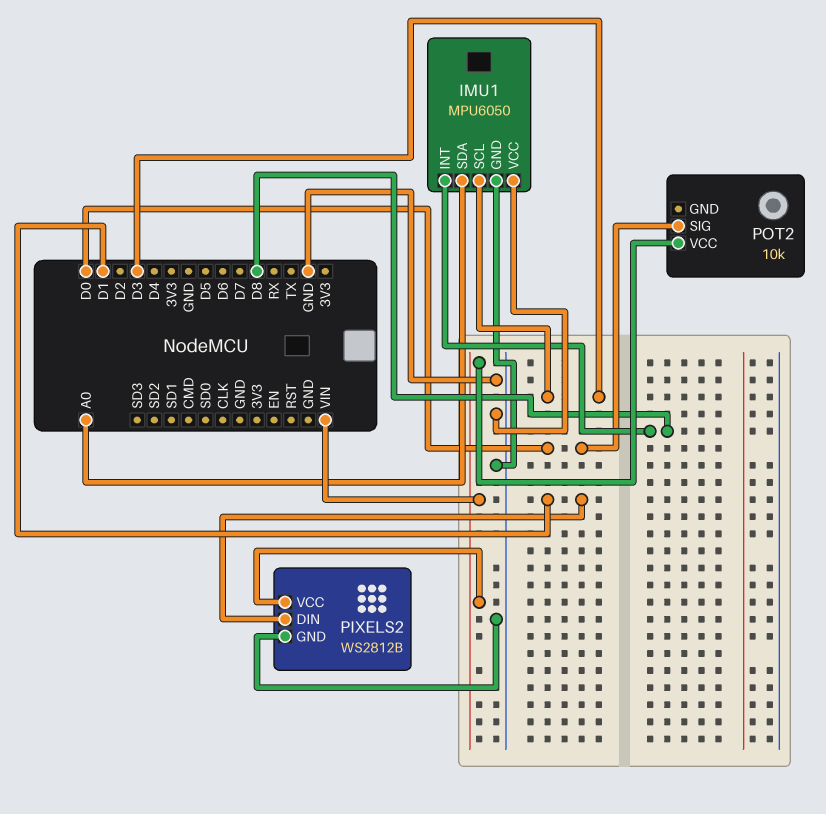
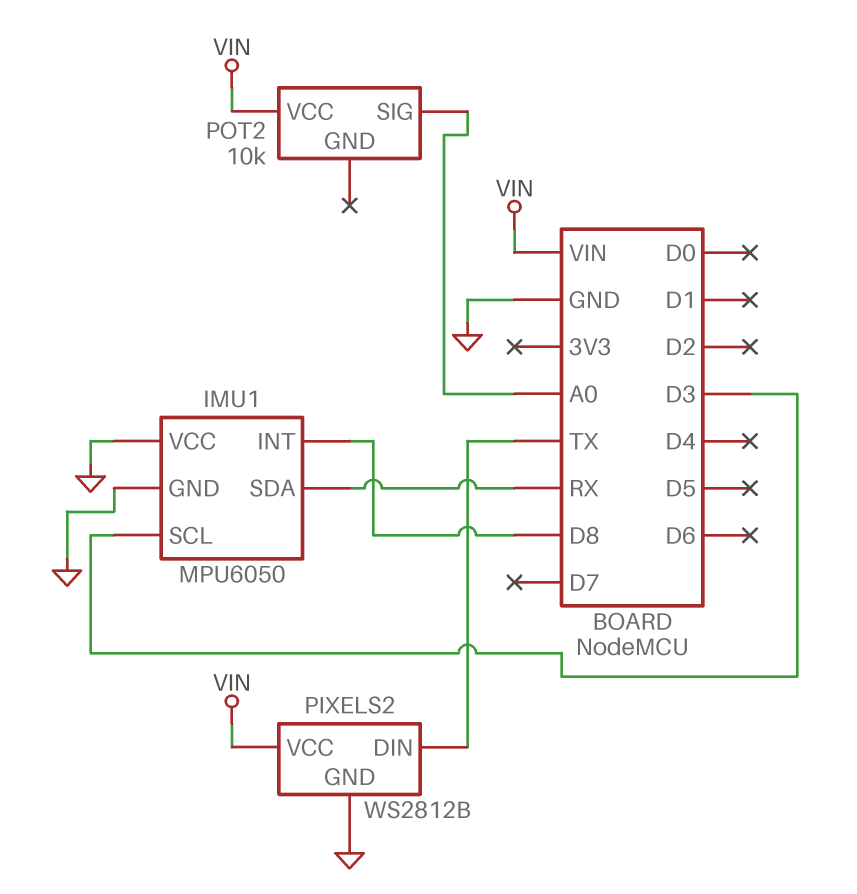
IMU1 pin SDA: A0 -> RX
PIXELS2 pin DIN: D1 -> TX
POT2 pin SIG: D0 -> A0

